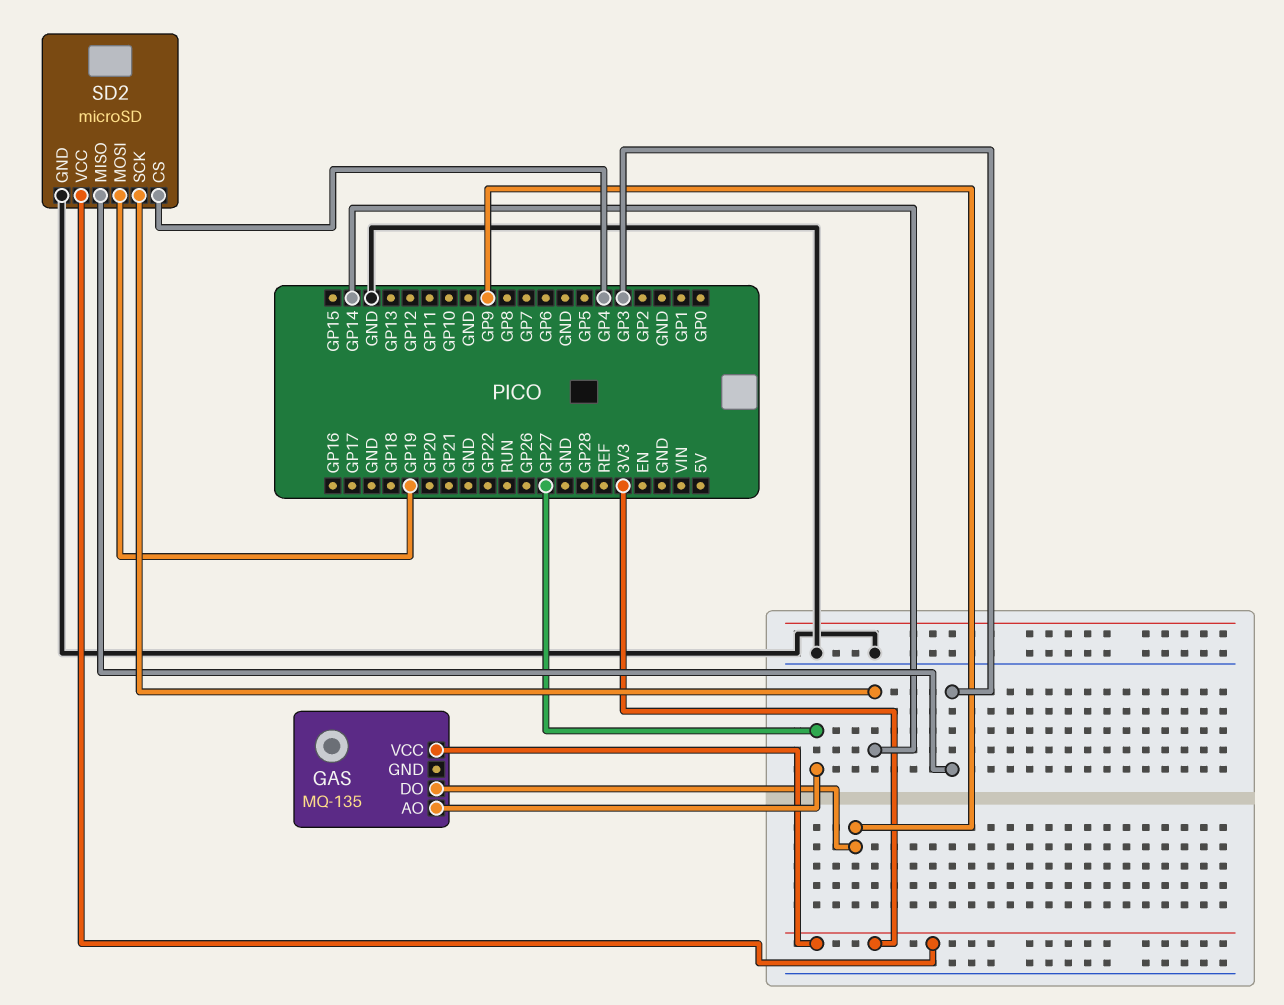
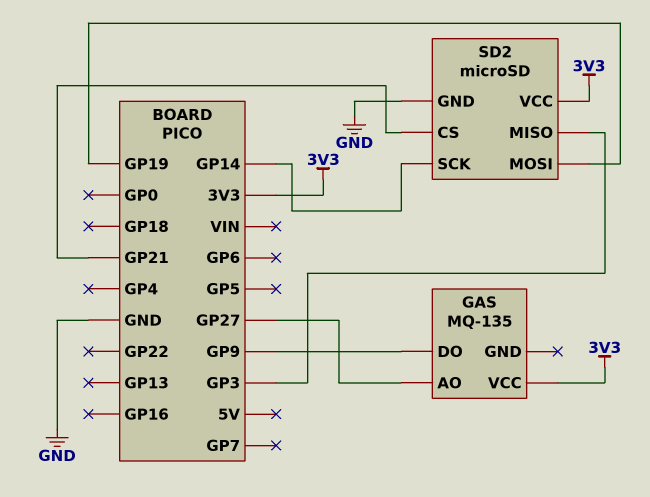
SD2 pin CS: GP4 -> GP21

